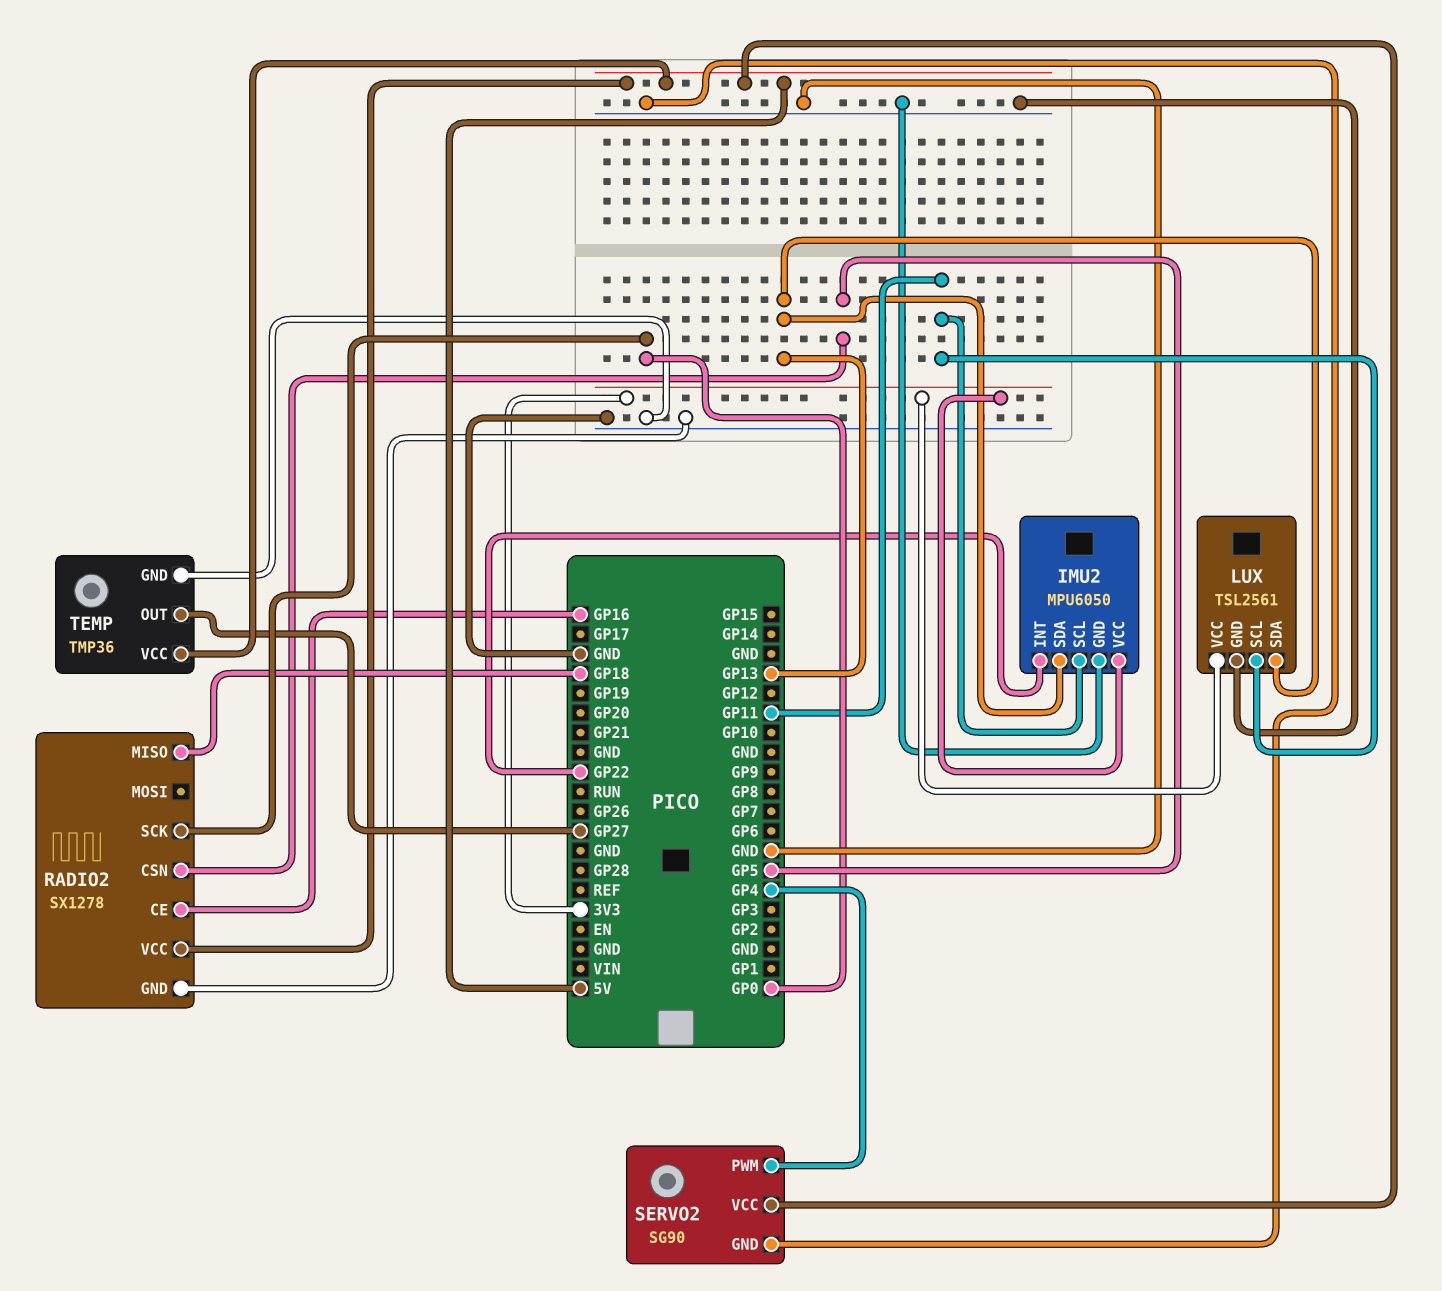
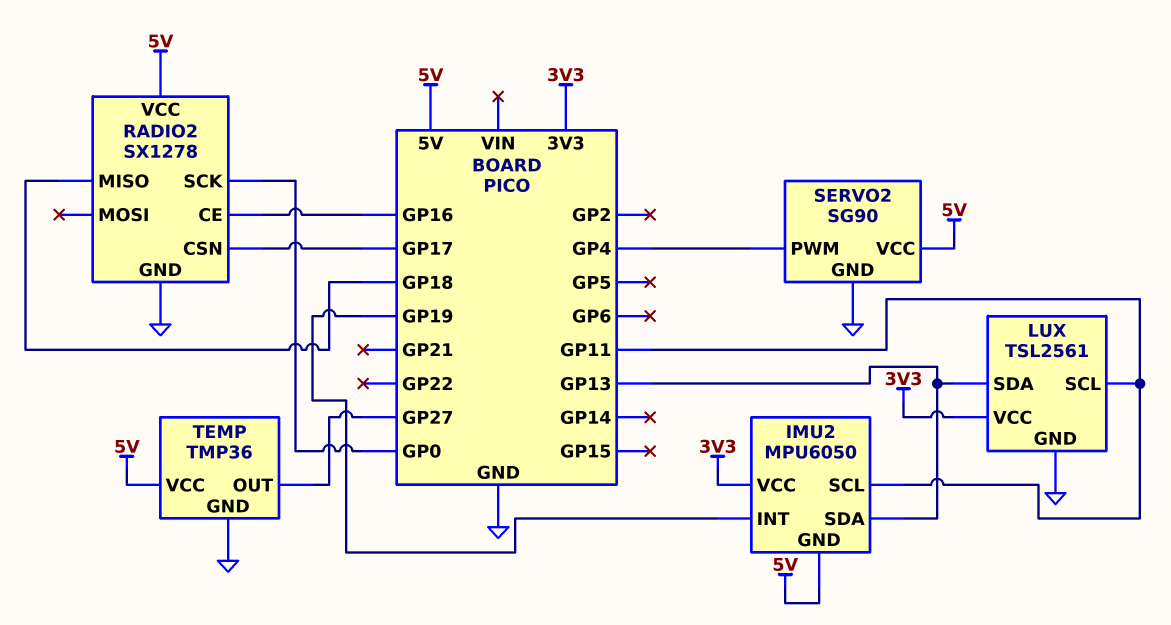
IMU2 pin GND: GND -> 5V
IMU2 pin INT: GP22 -> GP19
RADIO2 pin CSN: GP5 -> GP17

